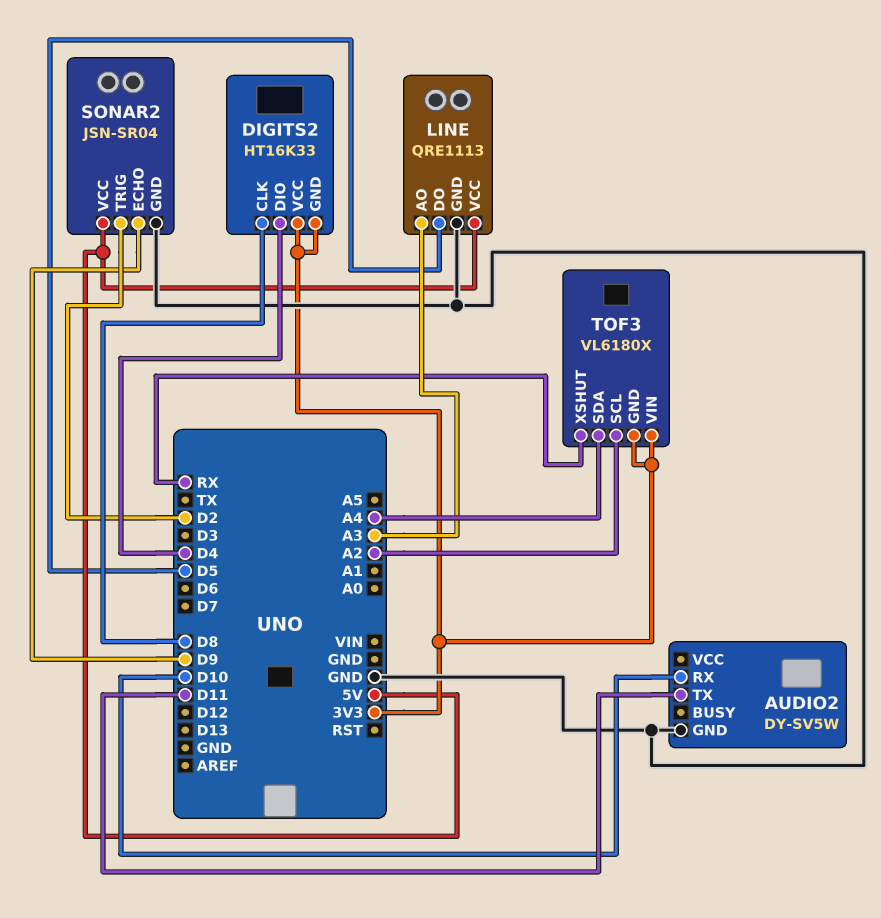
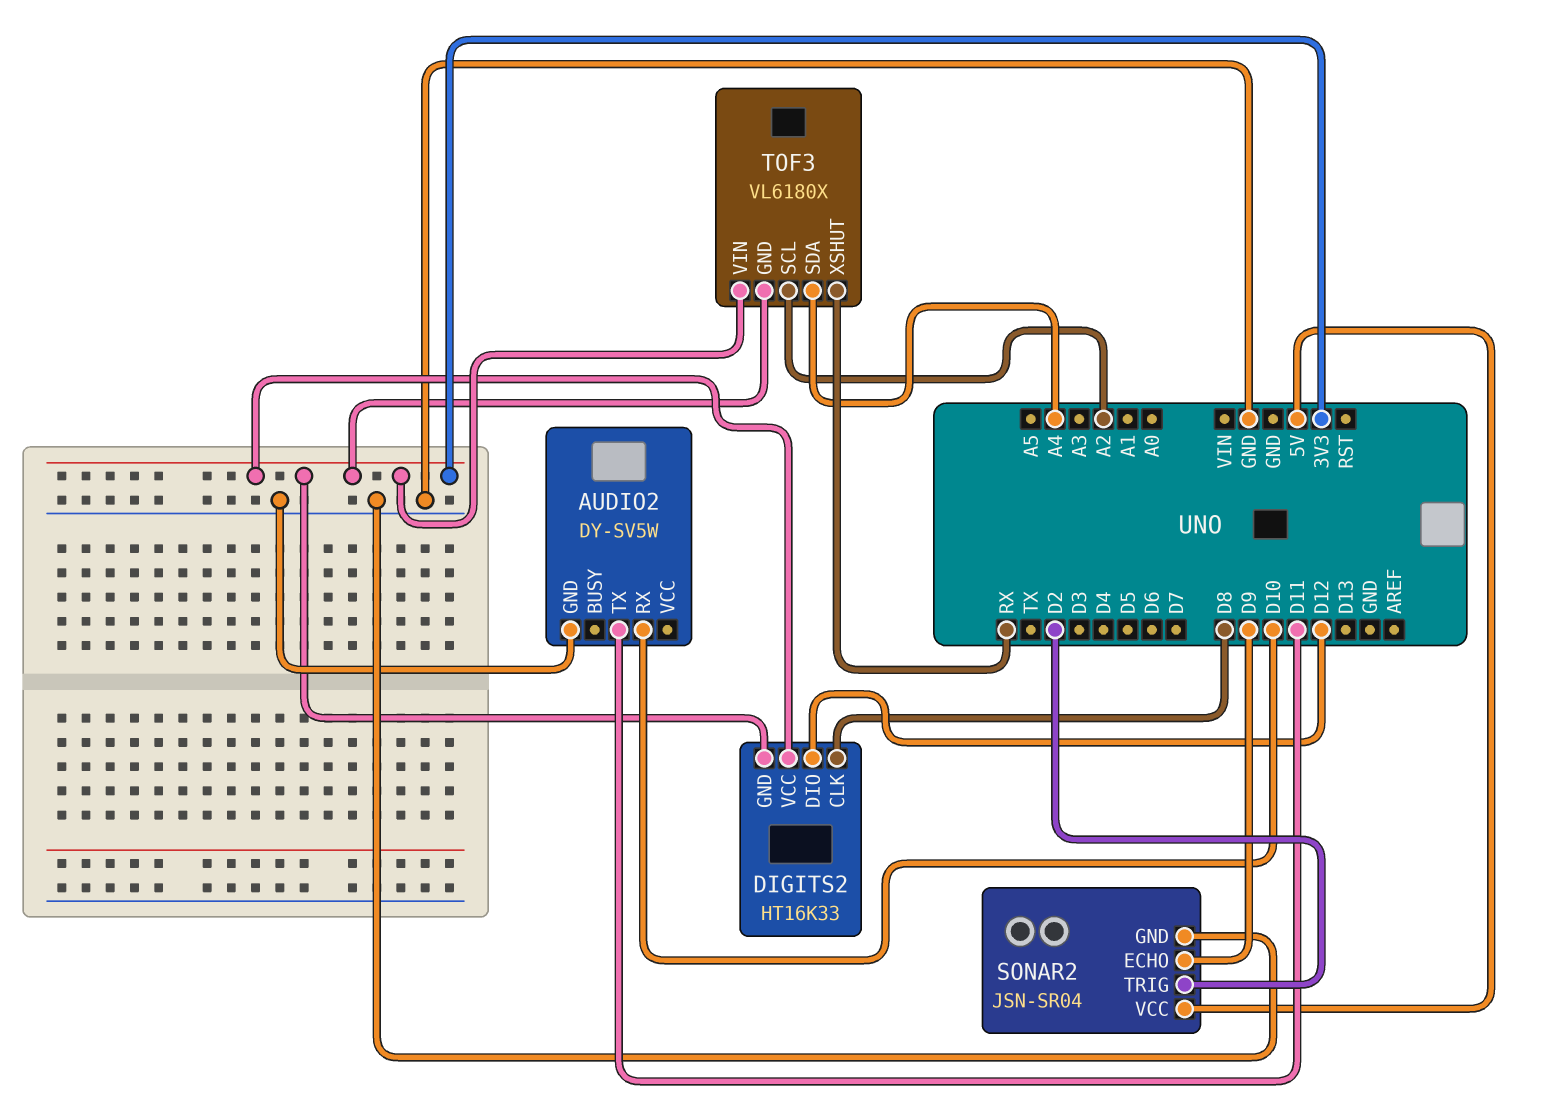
DIGITS2 pin DIO: D4 -> D12
LINE: QRE1113 -> none
LINE pin AO: A3 -> none
LINE pin DO: D5 -> none
LINE pin GND: GND -> none
LINE pin VCC: 5V -> none

